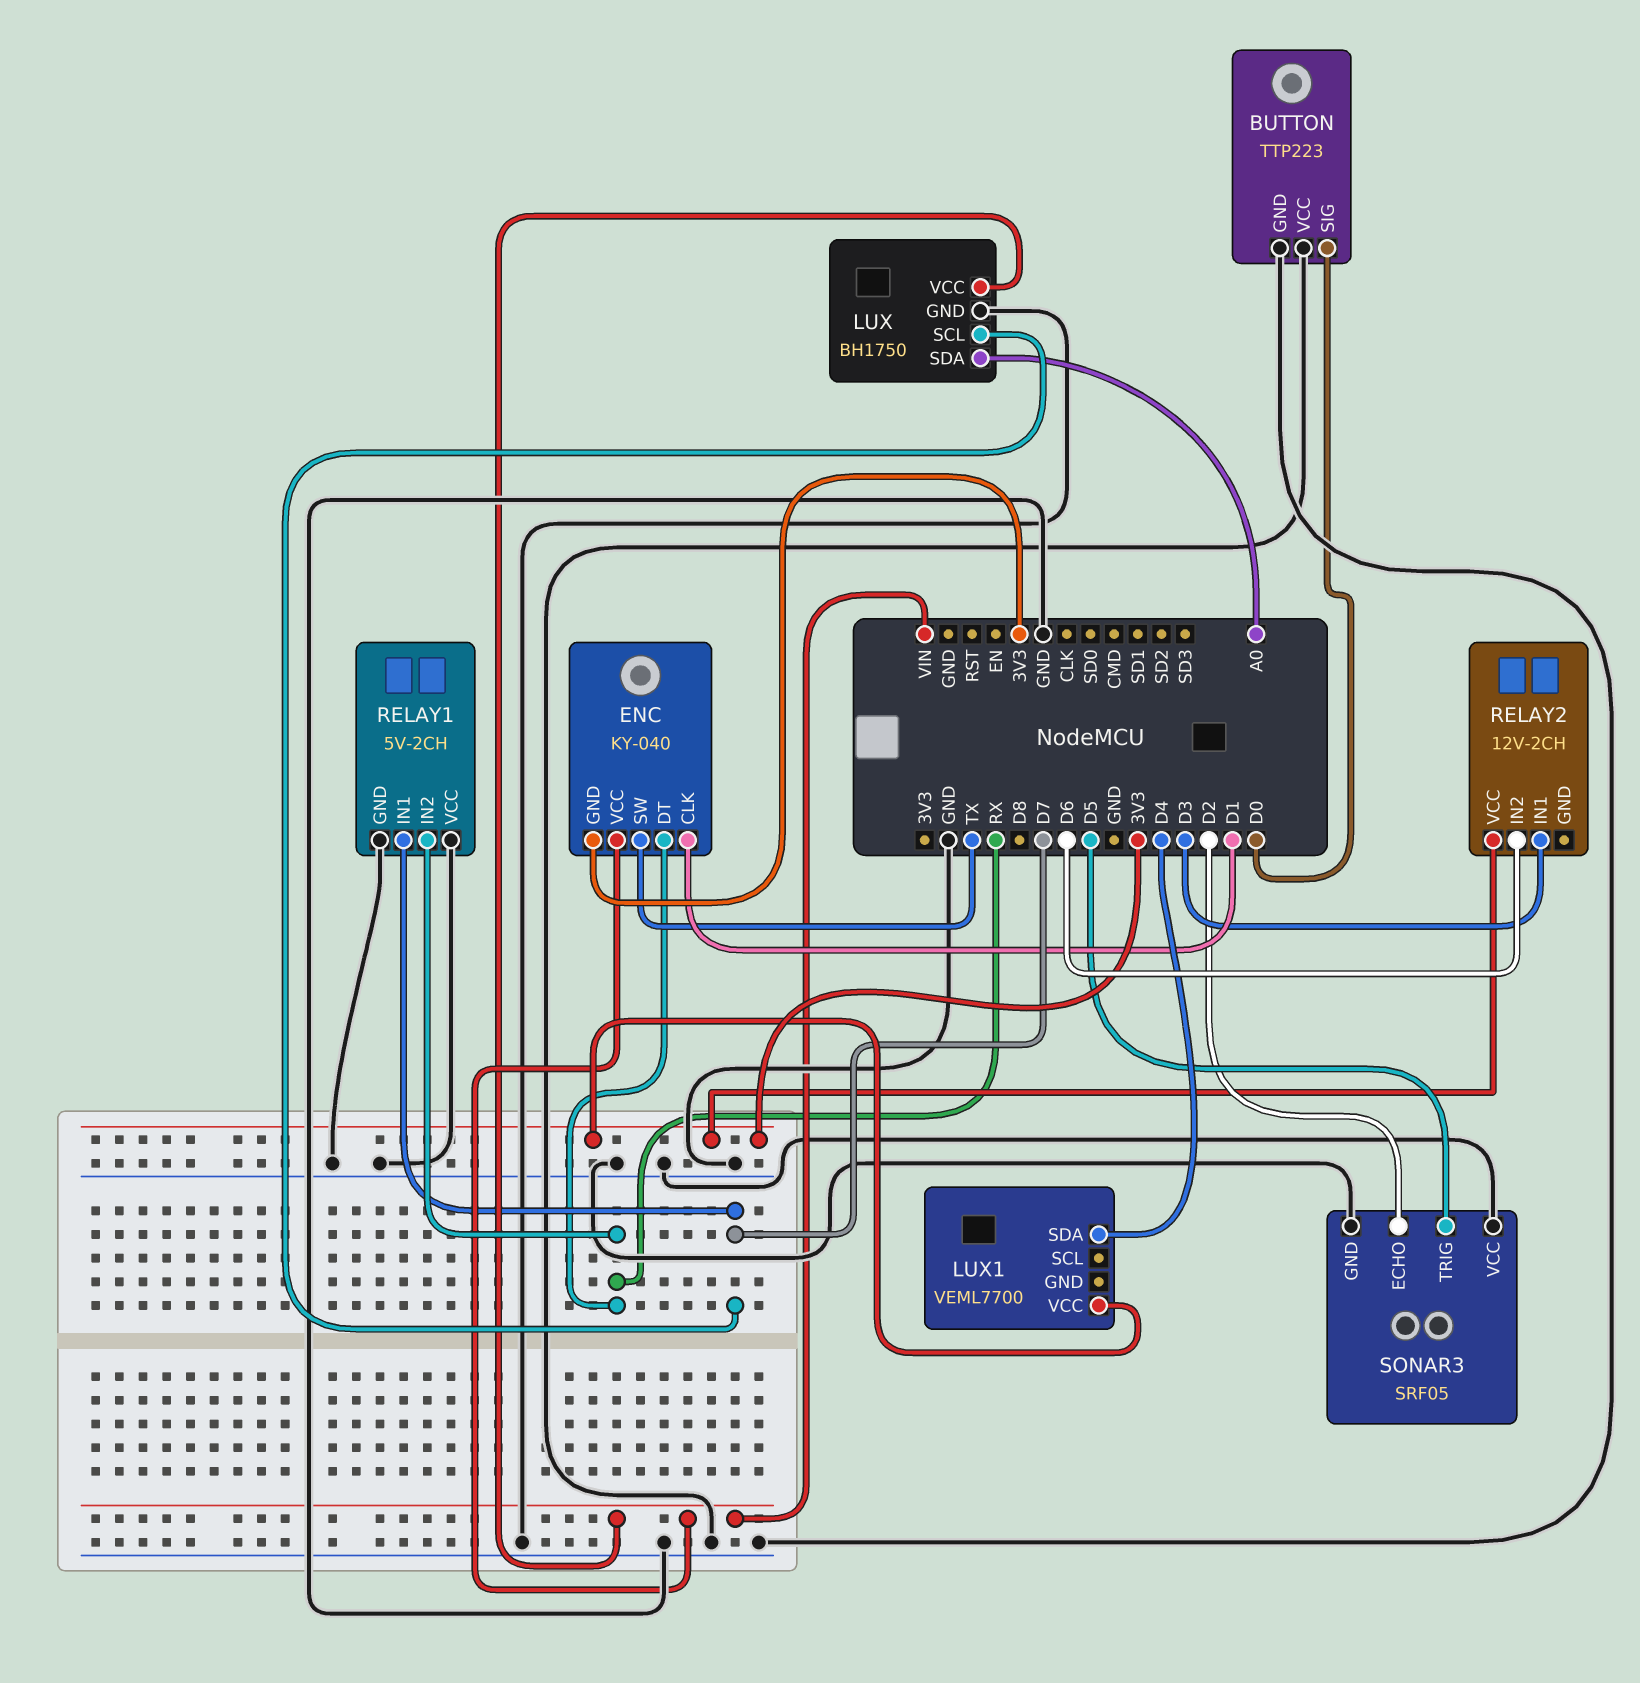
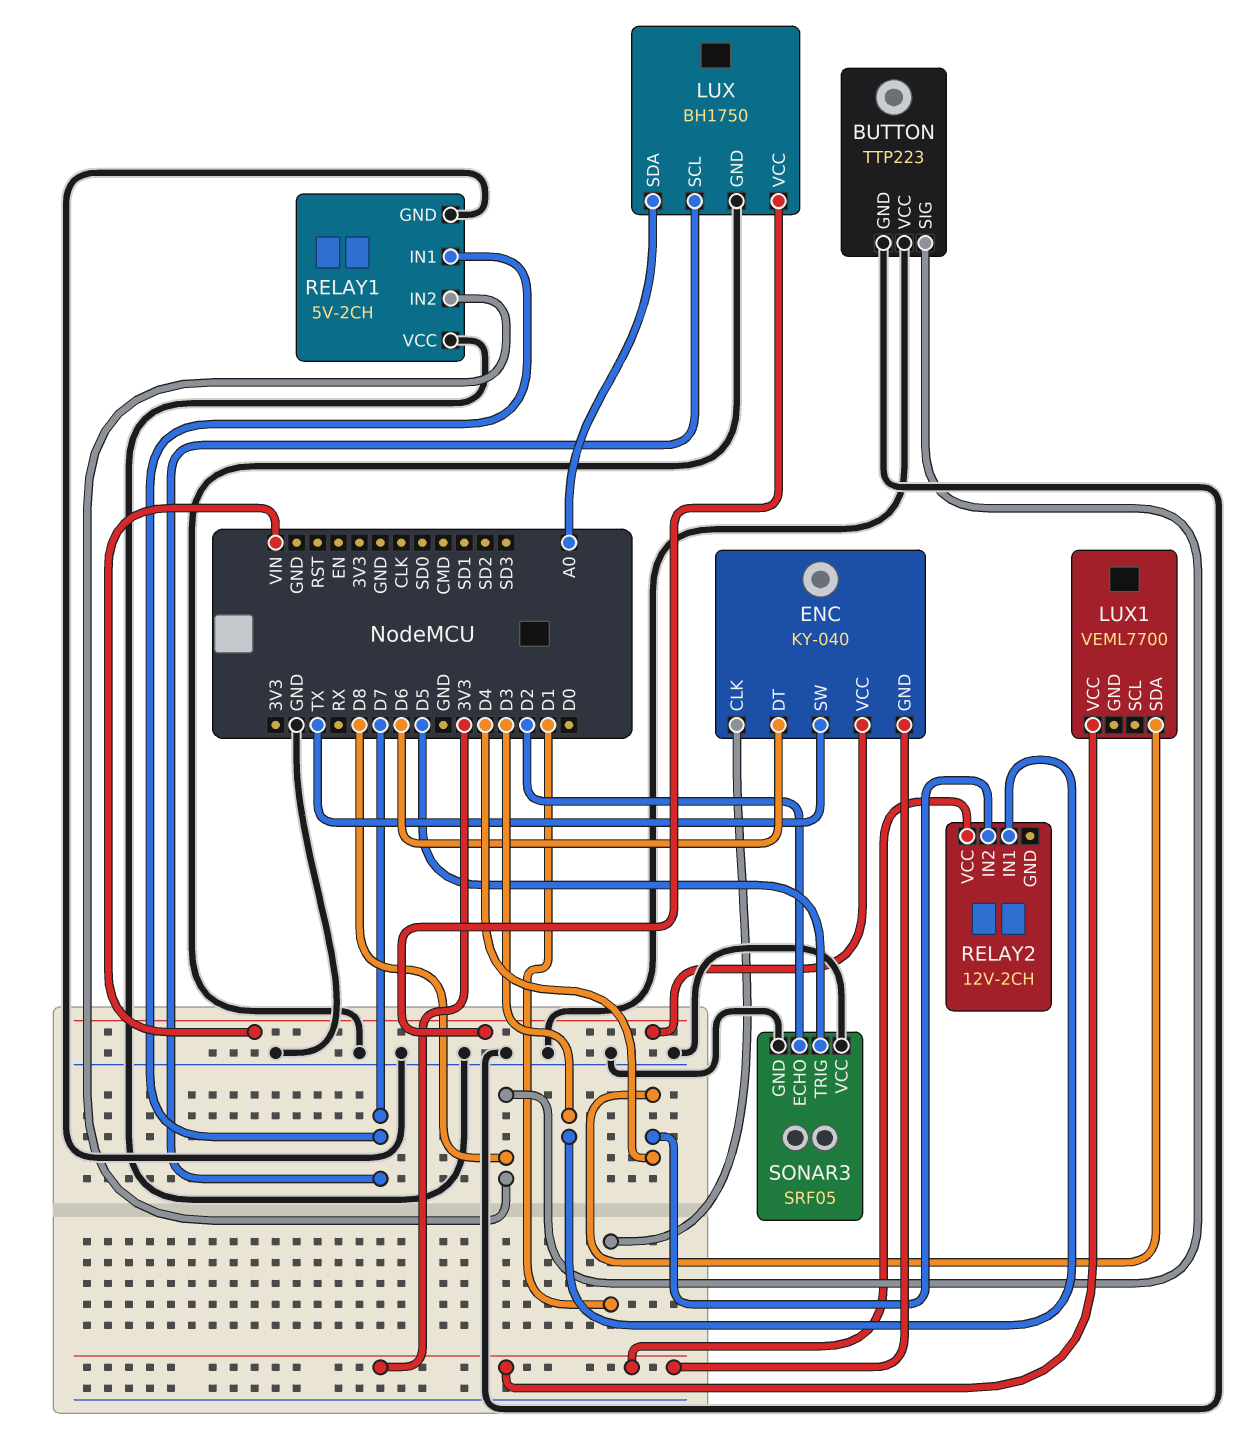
BUTTON pin SIG: D0 -> D8
ENC pin DT: RX -> D6
RELAY1 pin IN2: RX -> D8
RELAY2 pin IN2: D6 -> D4

